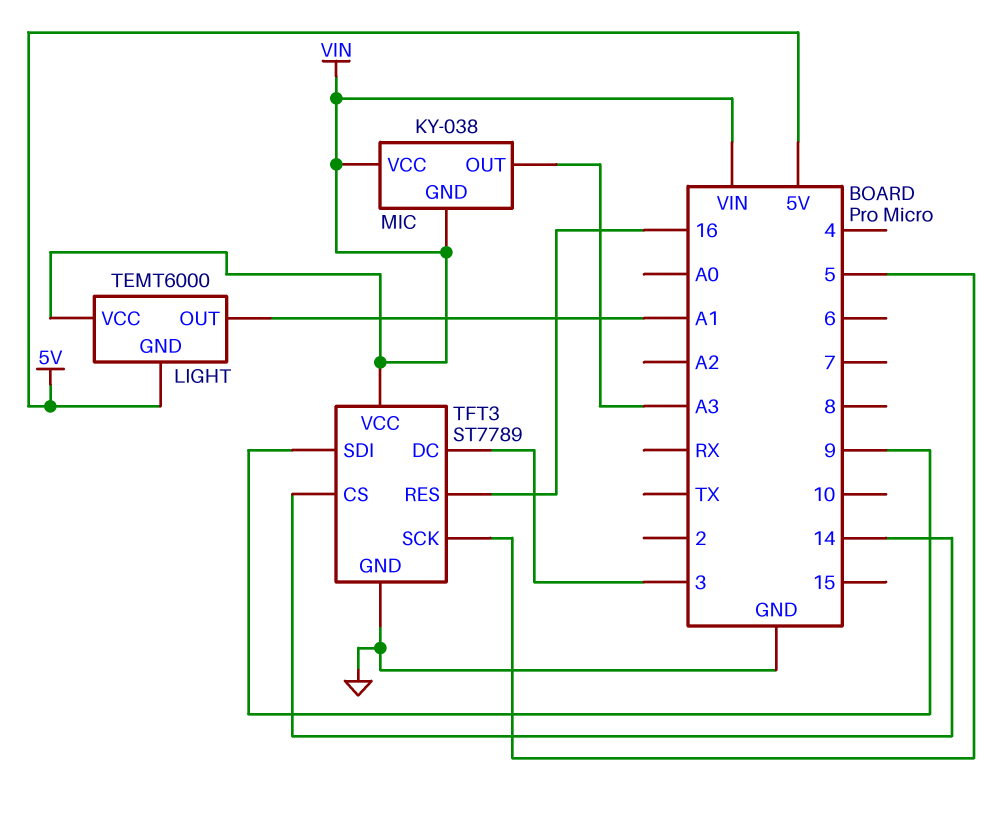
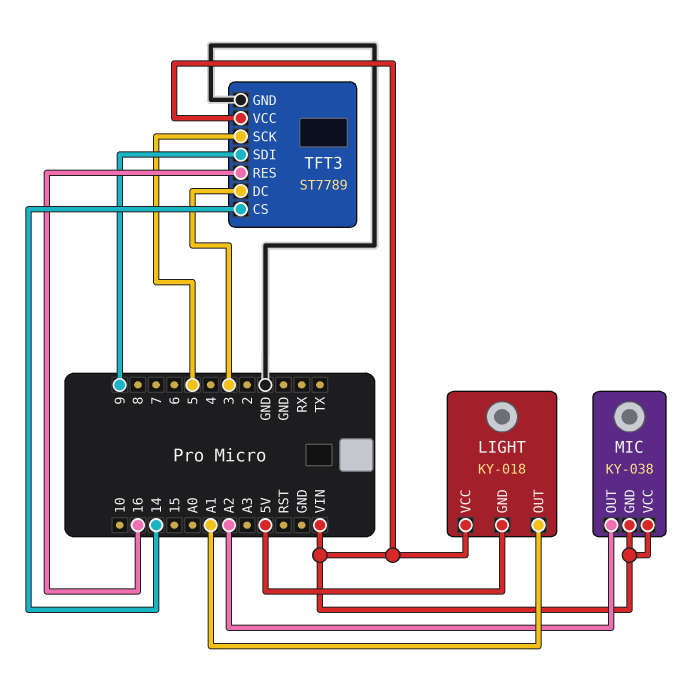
LIGHT: TEMT6000 -> KY-018
MIC pin OUT: A3 -> A2

